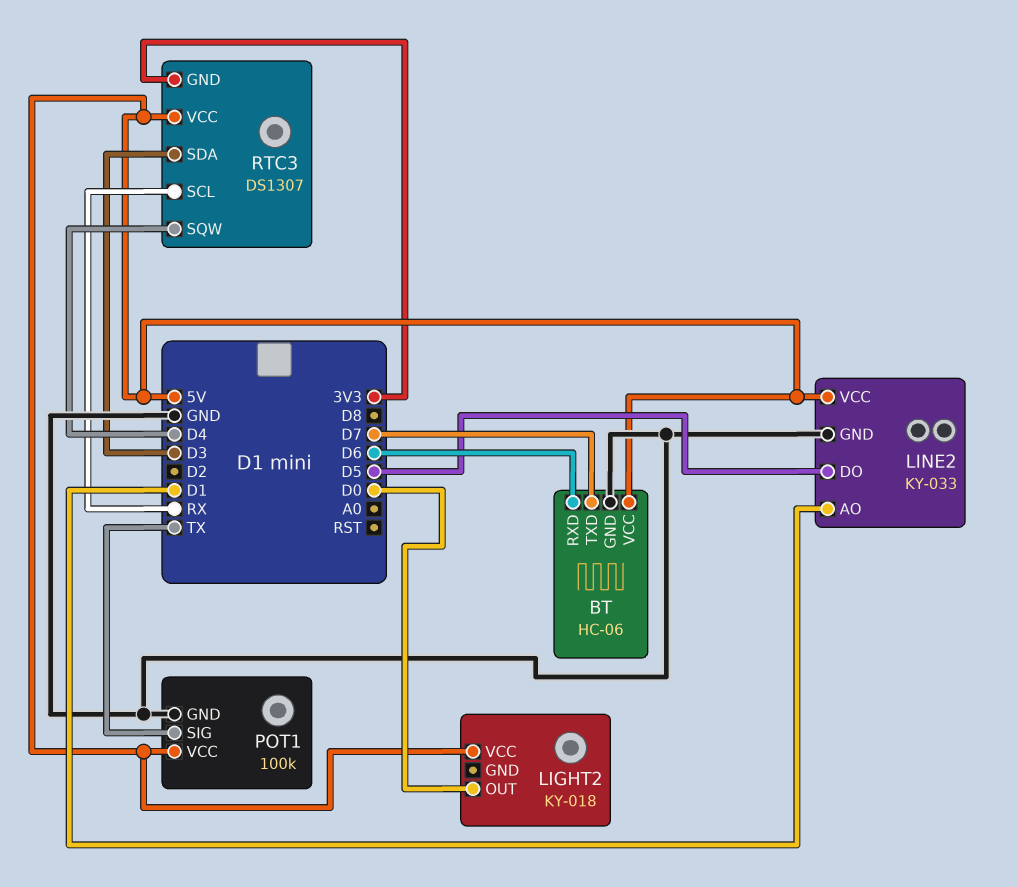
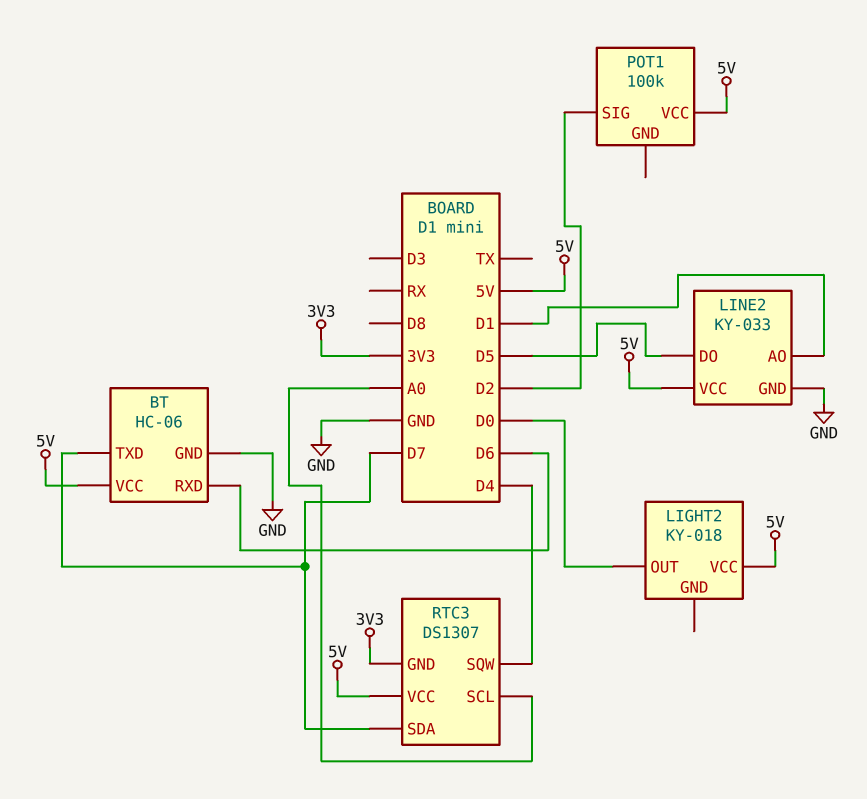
POT1 pin GND: GND -> none
POT1 pin SIG: TX -> D2
RTC3 pin SCL: RX -> A0
RTC3 pin SDA: D3 -> D7

